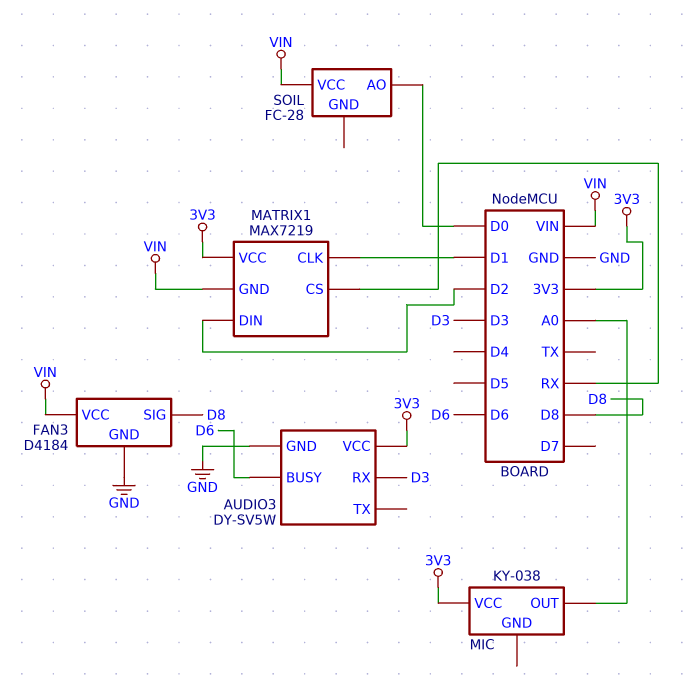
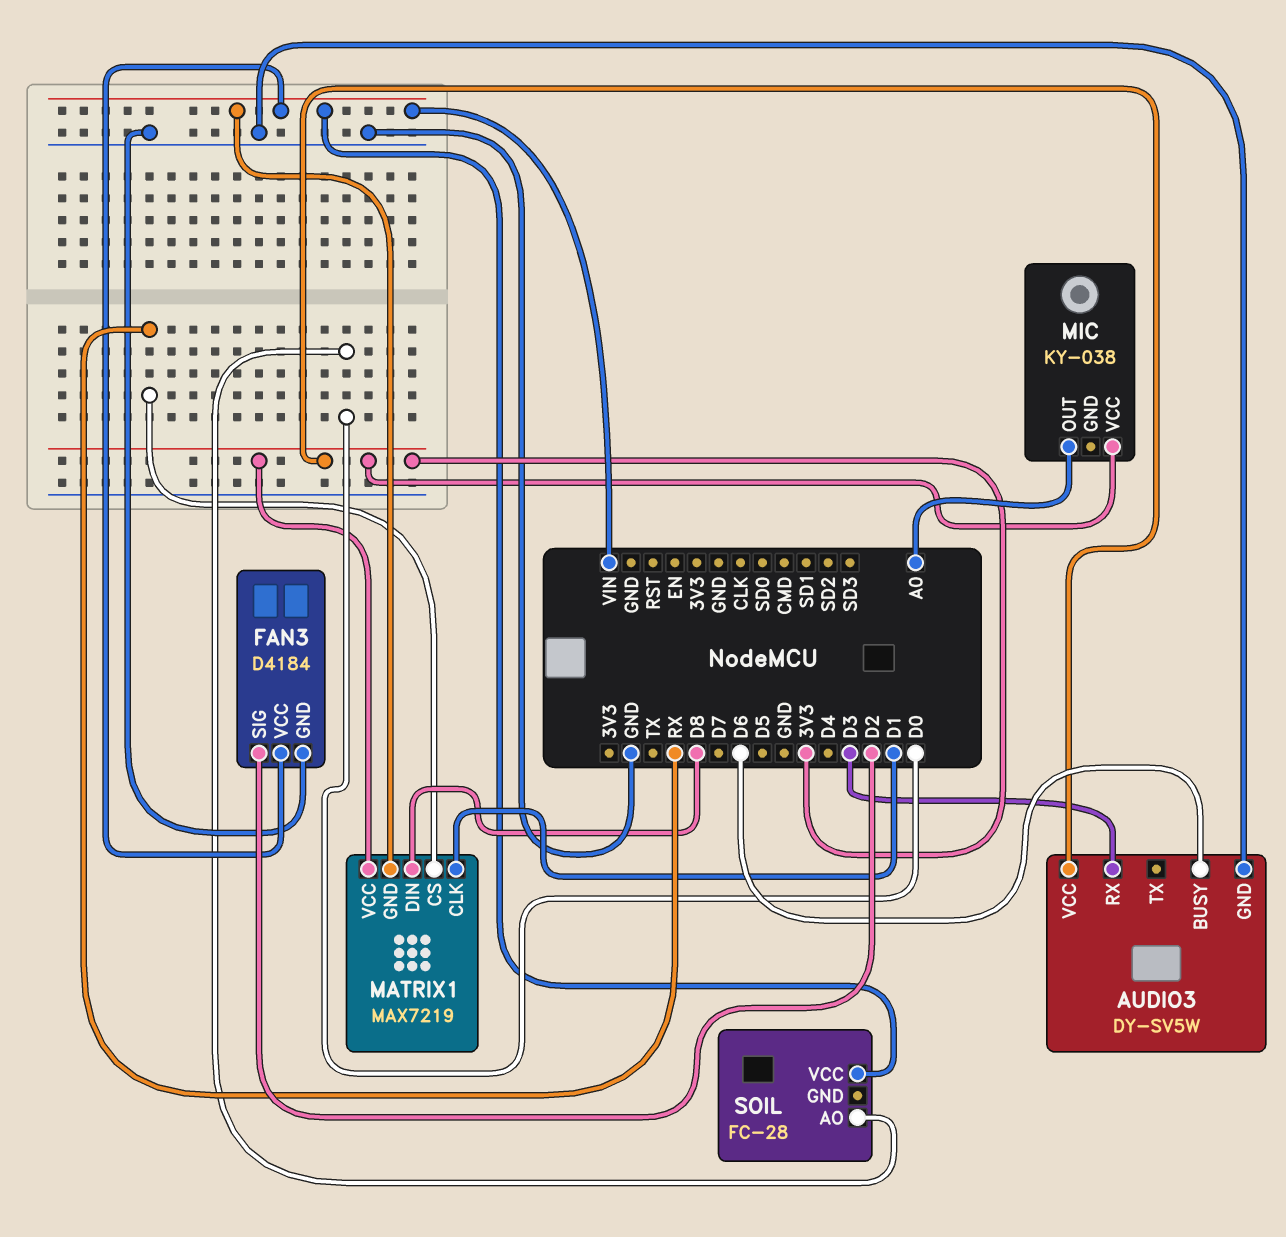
FAN3 pin SIG: D8 -> D2
MATRIX1 pin DIN: D2 -> D8

